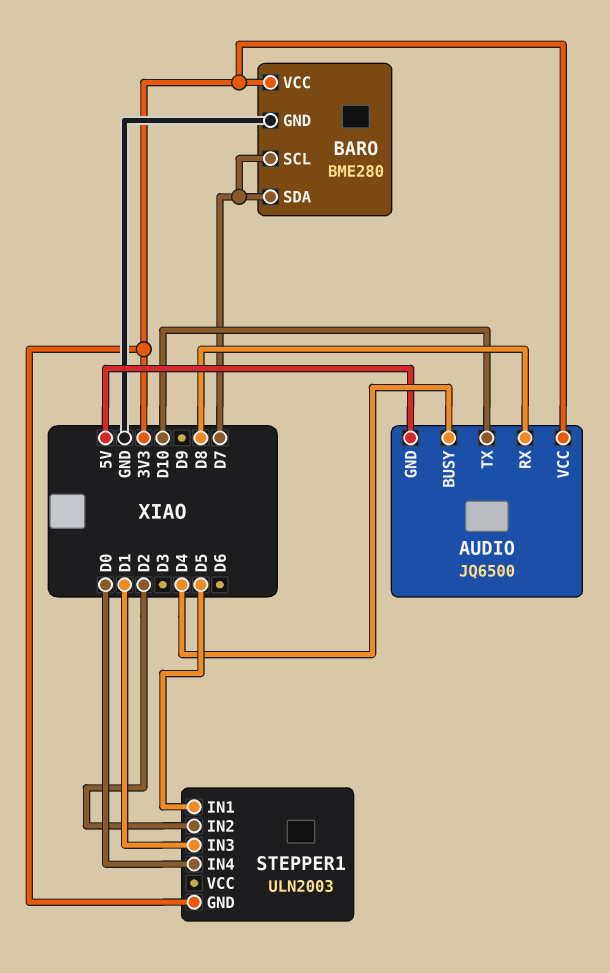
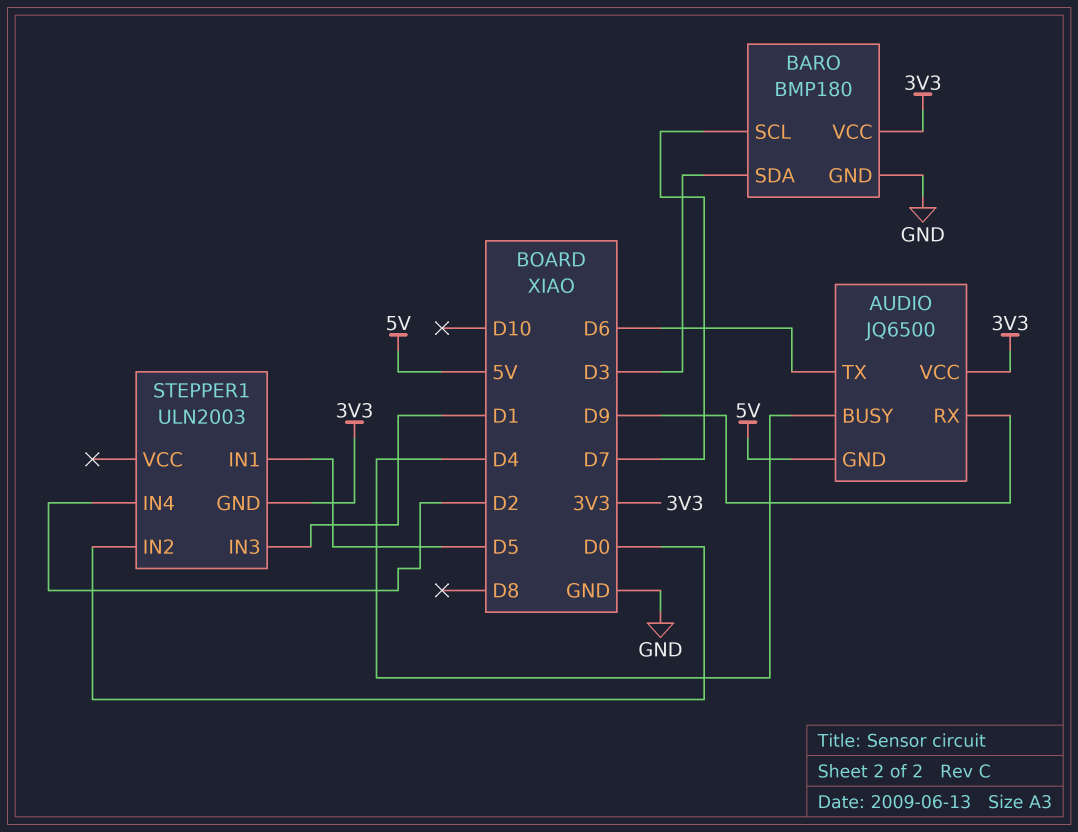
AUDIO pin RX: D8 -> D9
AUDIO pin TX: D10 -> D6
BARO: BME280 -> BMP180
BARO pin SDA: D7 -> D3
STEPPER1 pin IN2: D2 -> D0
STEPPER1 pin IN4: D0 -> D2

